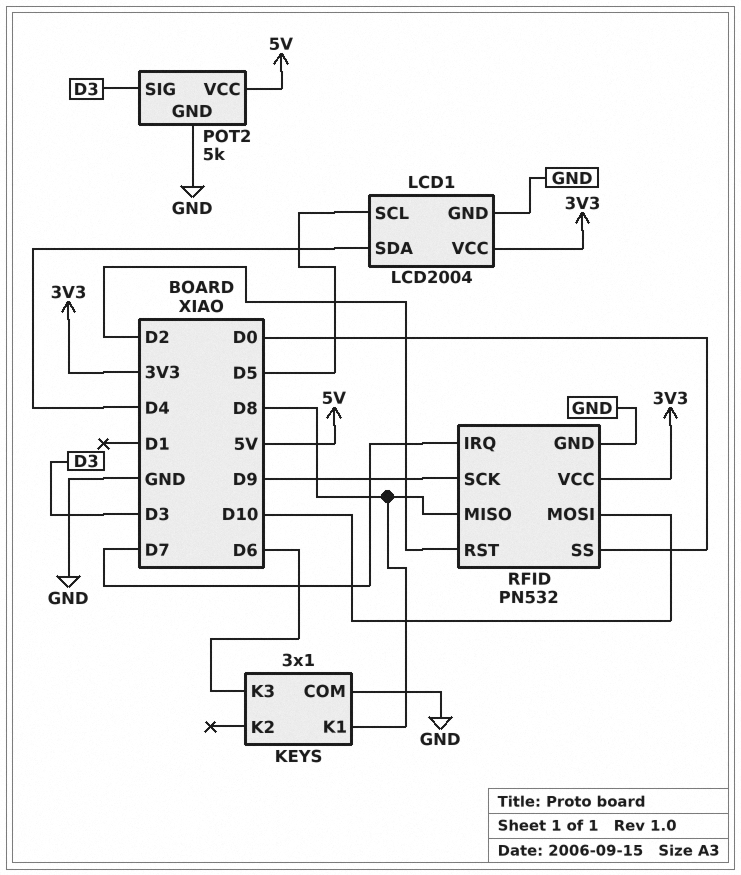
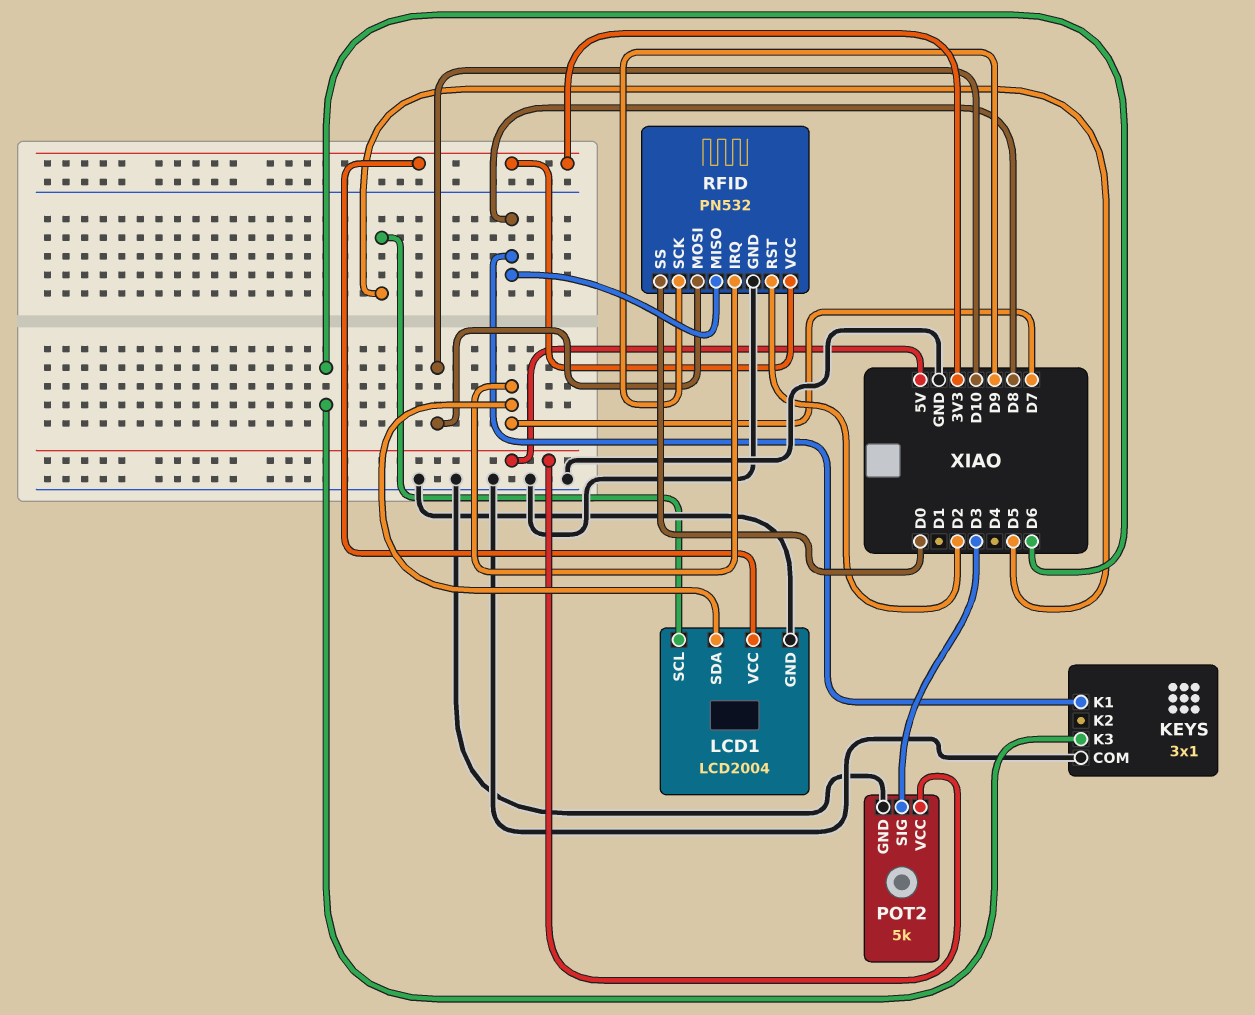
LCD1 pin SDA: D4 -> D7

